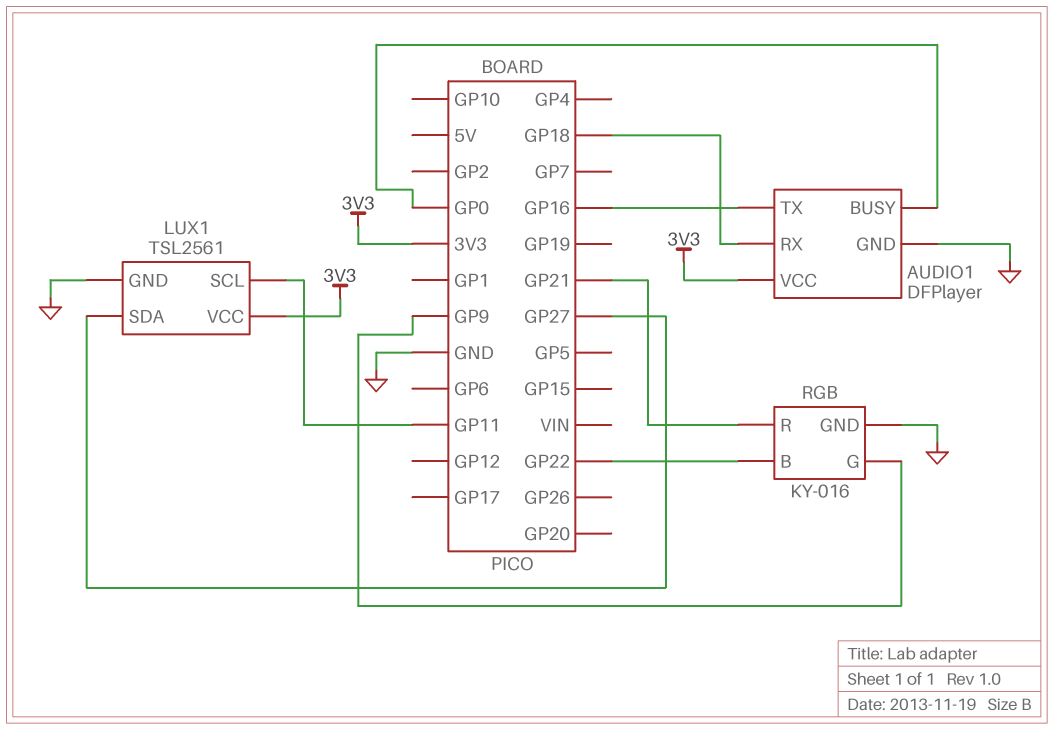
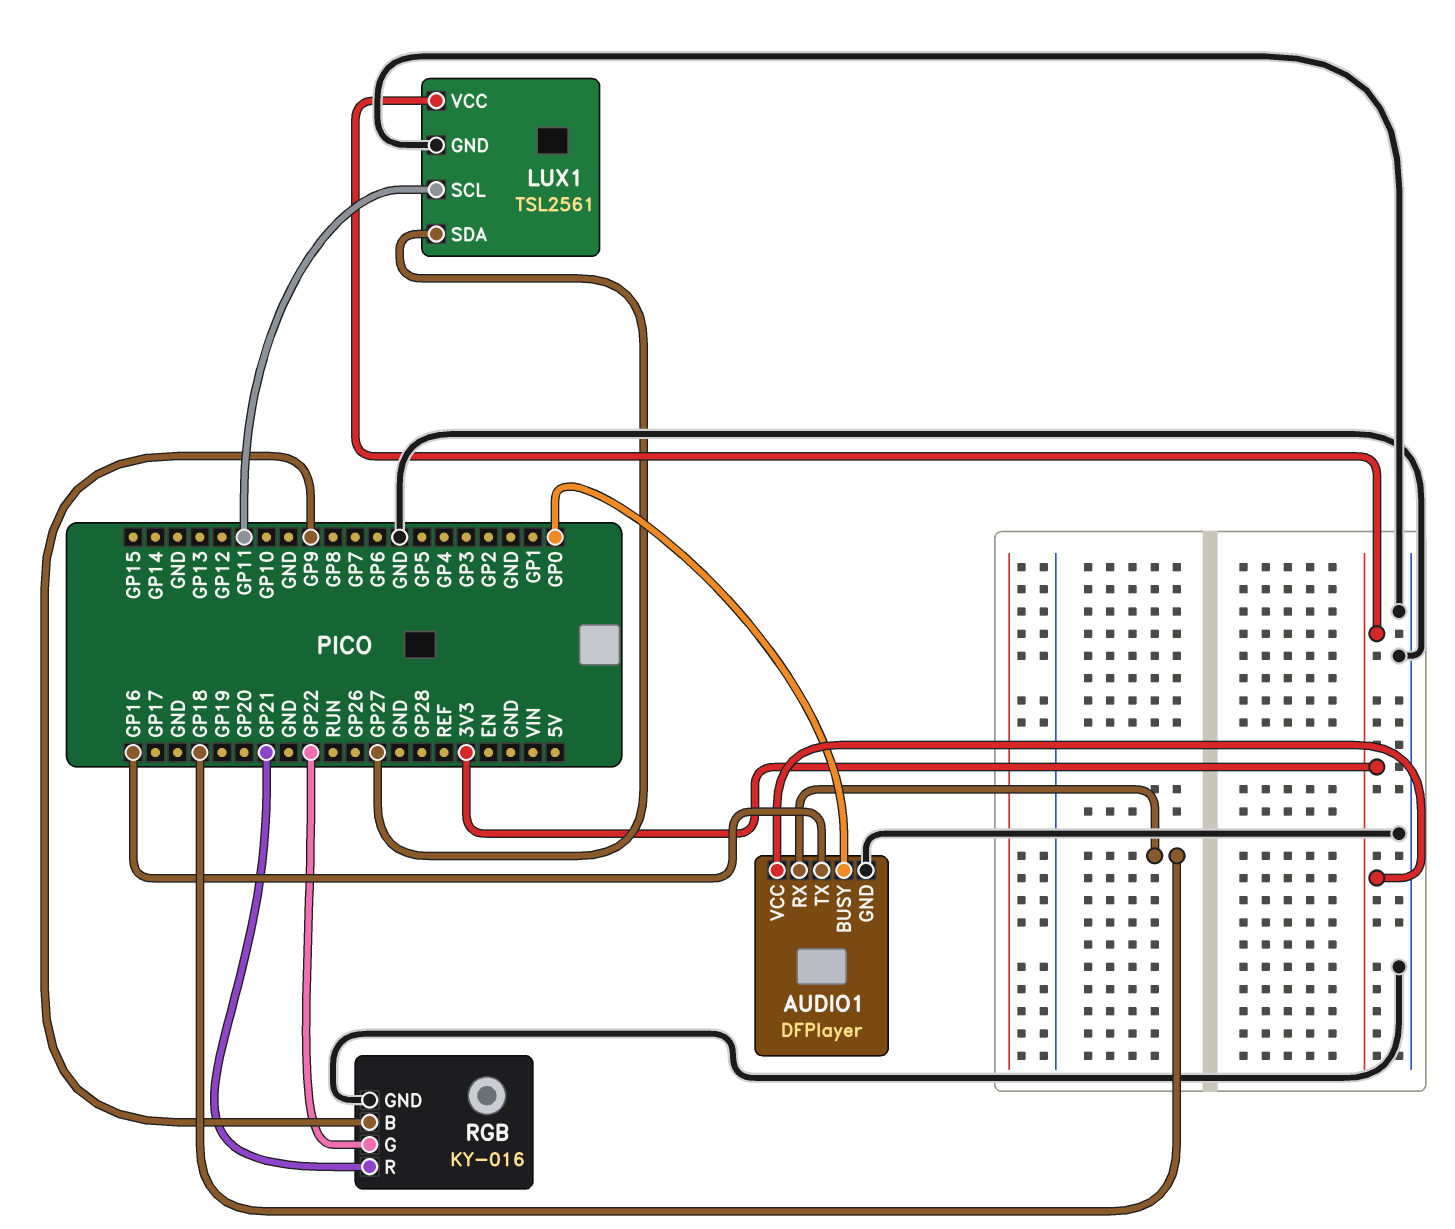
RGB pin B: GP22 -> GP9
RGB pin G: GP9 -> GP22

